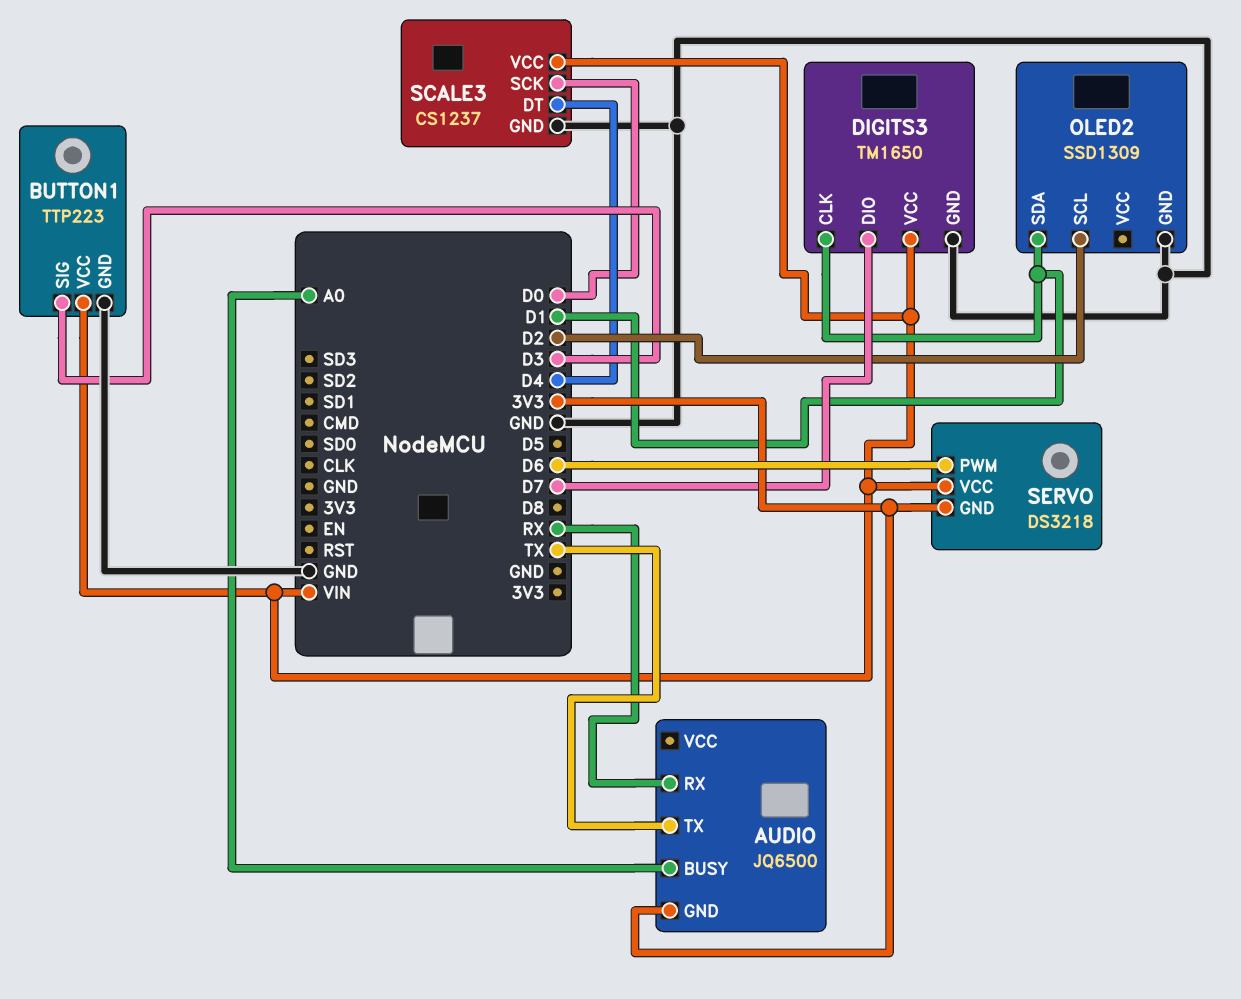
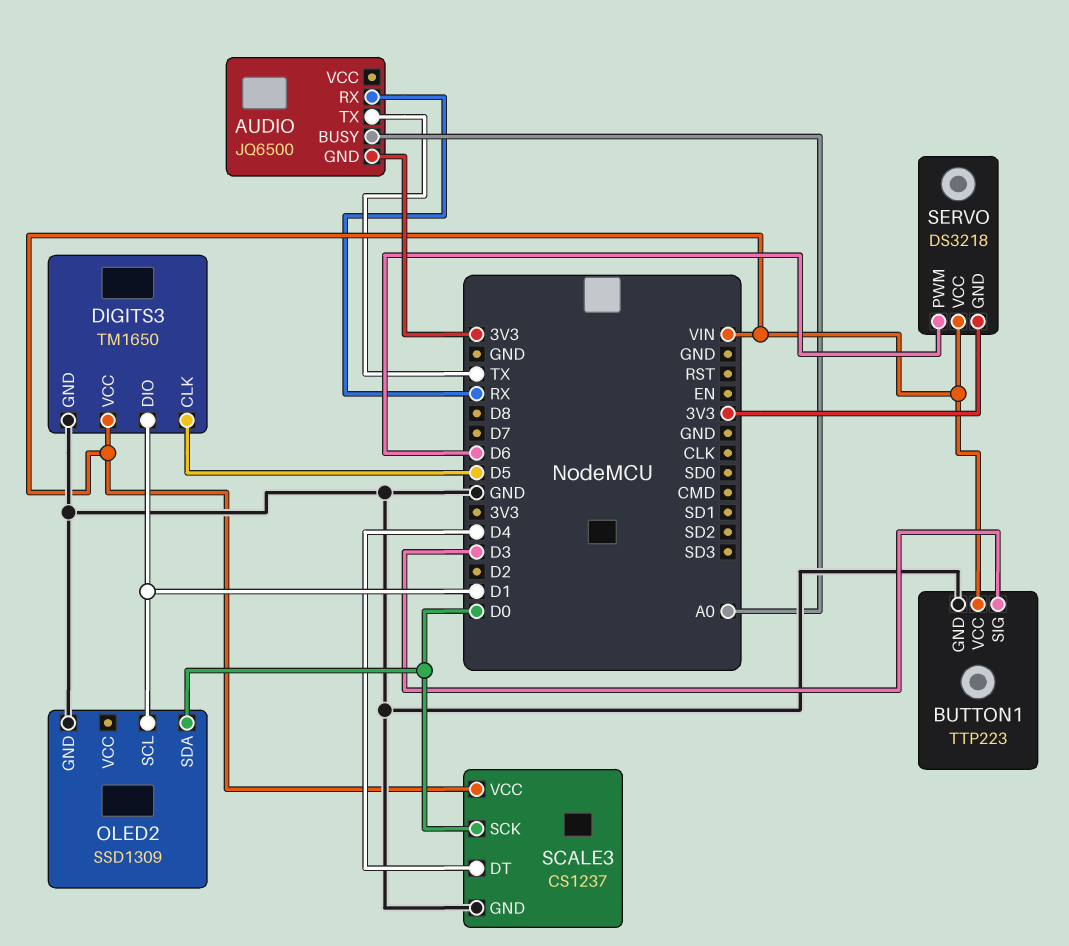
DIGITS3 pin CLK: D1 -> D5
DIGITS3 pin DIO: D7 -> D1
OLED2 pin SCL: D2 -> D1
OLED2 pin SDA: D1 -> D0

